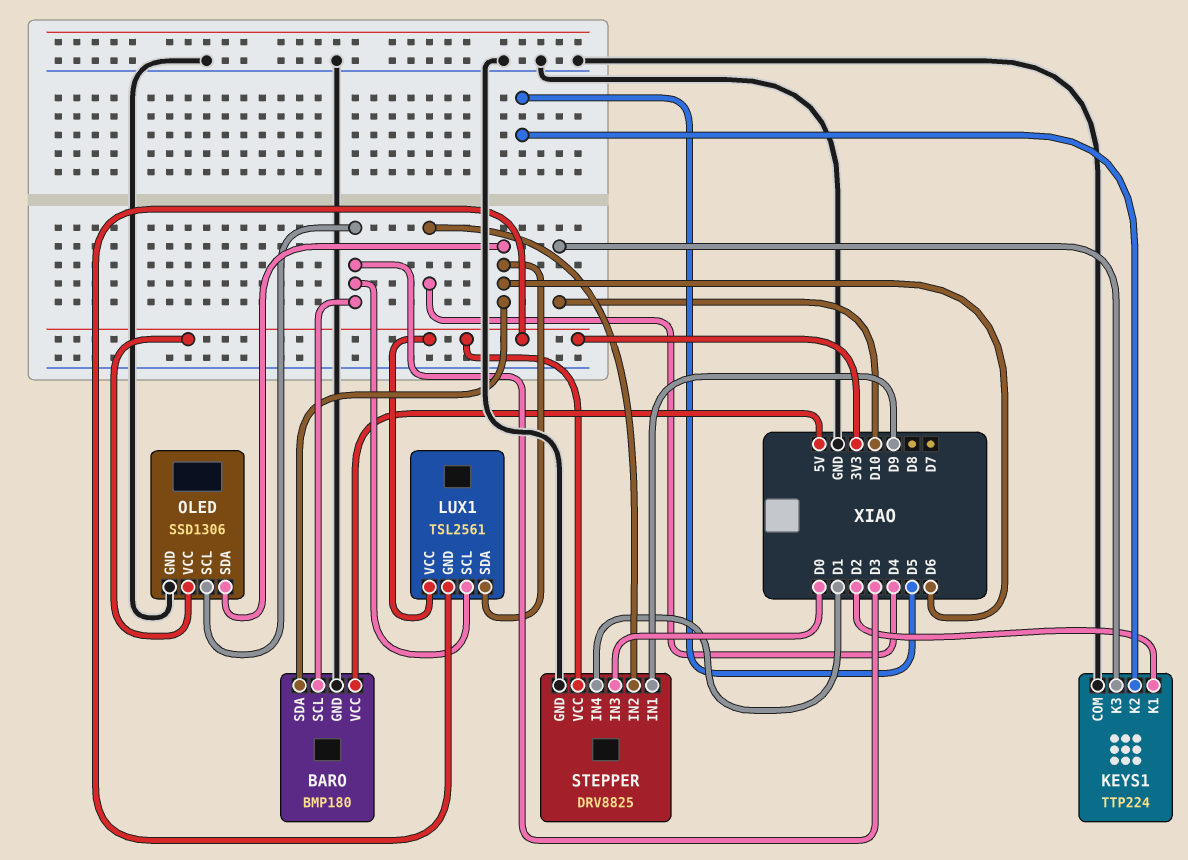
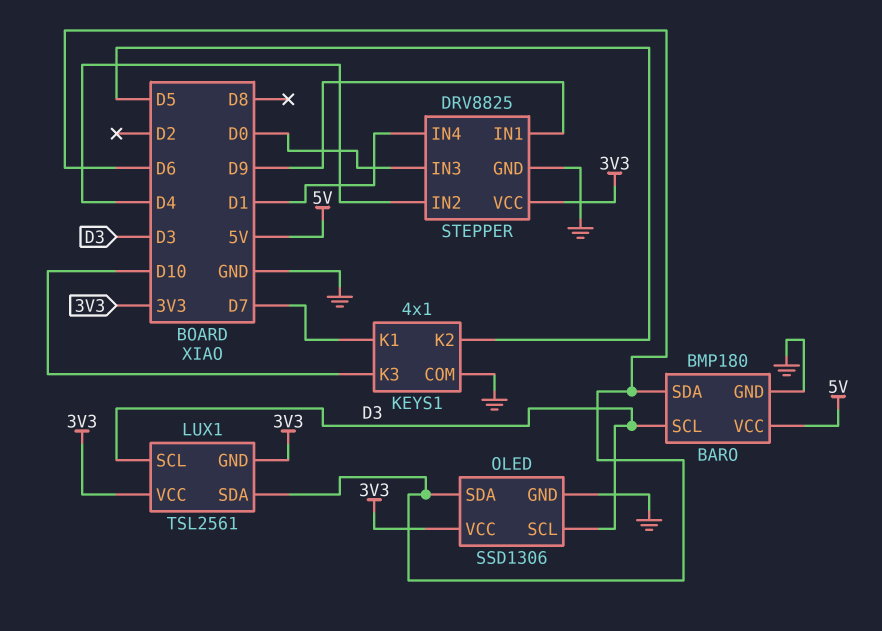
KEYS1: TTP224 -> 4x1
KEYS1 pin K1: D2 -> D7

